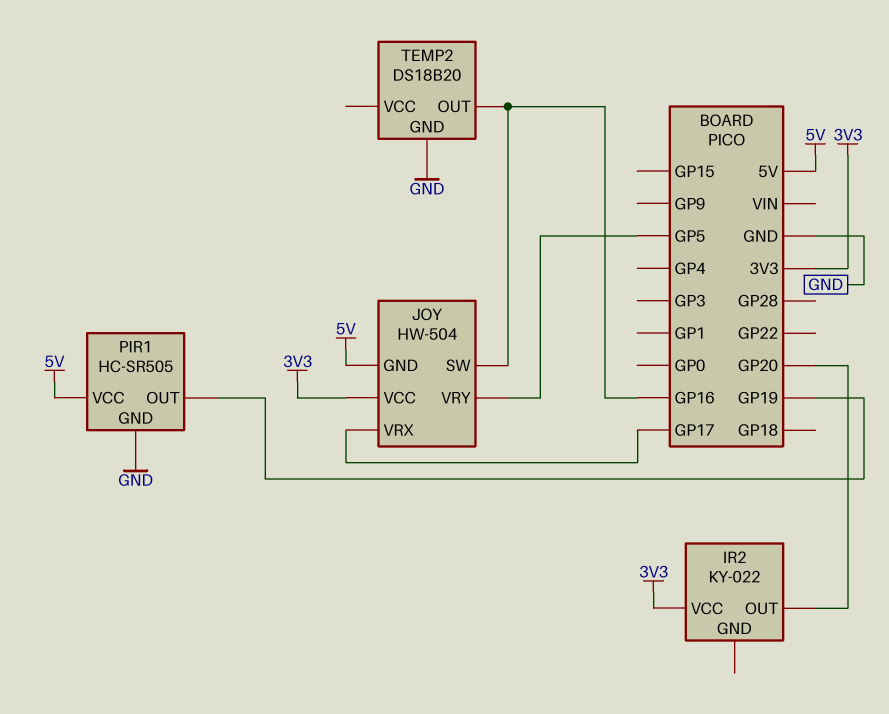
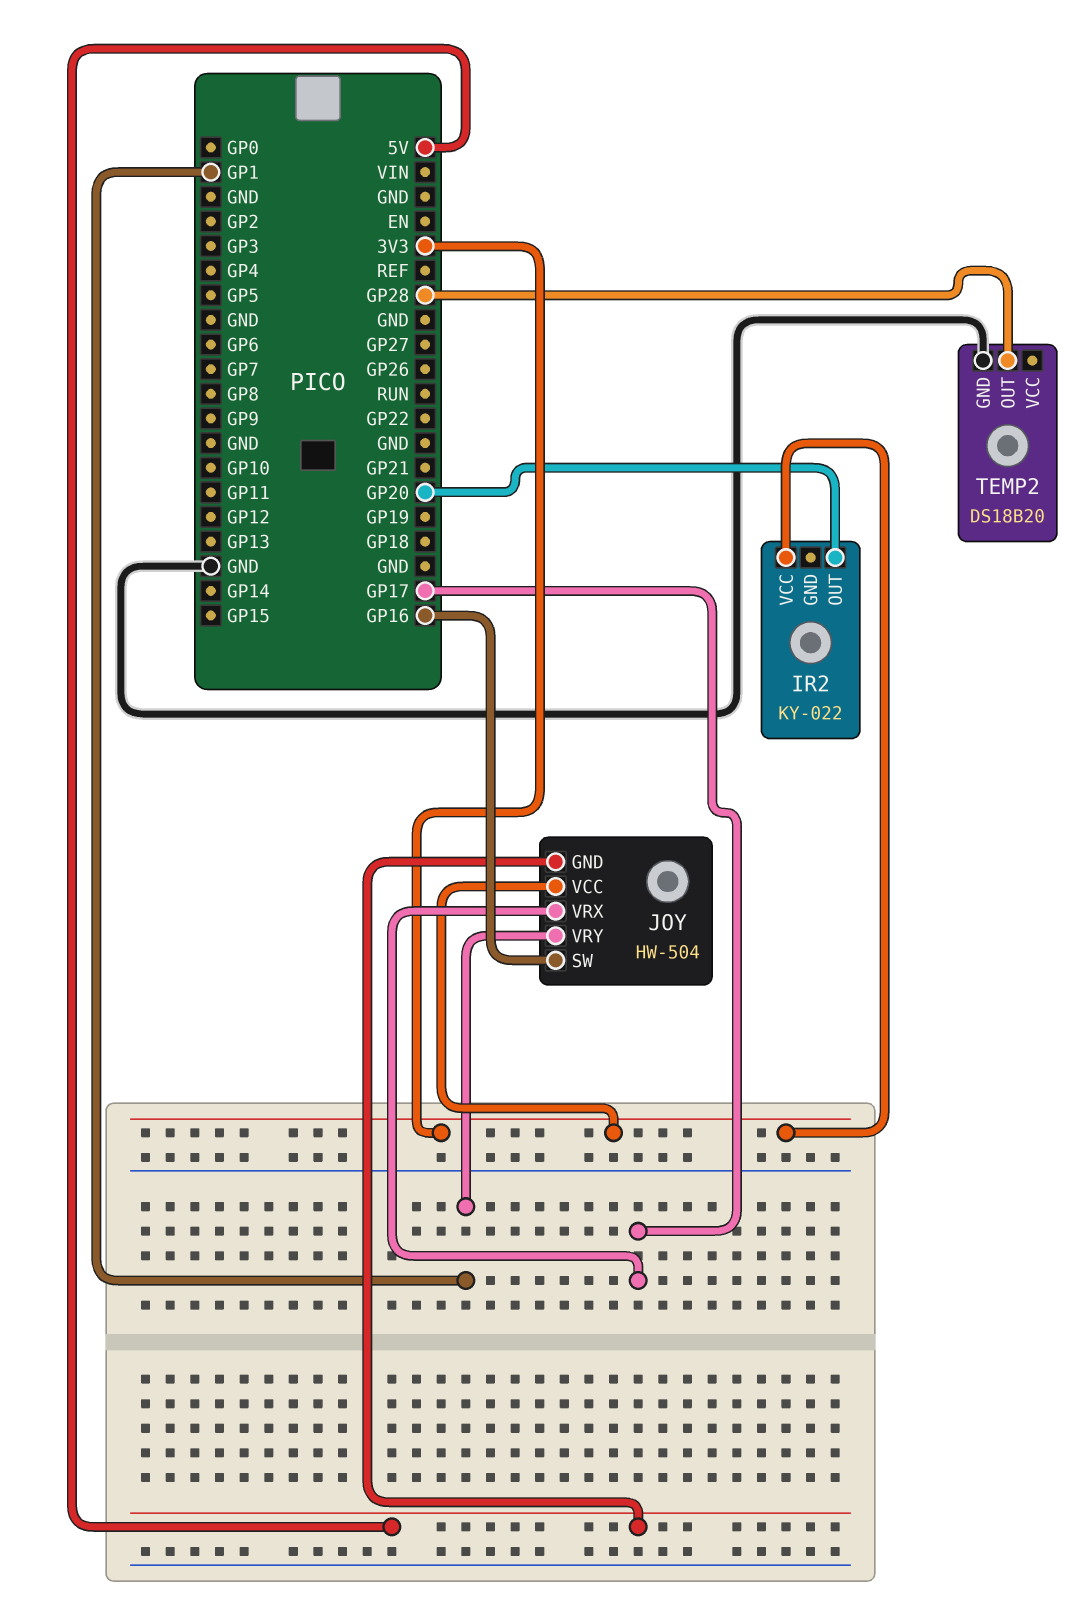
JOY pin VRY: GP5 -> GP1
PIR1: HC-SR505 -> none
PIR1 pin GND: GND -> none
PIR1 pin OUT: GP19 -> none
PIR1 pin VCC: 5V -> none
TEMP2 pin OUT: GP16 -> GP28

